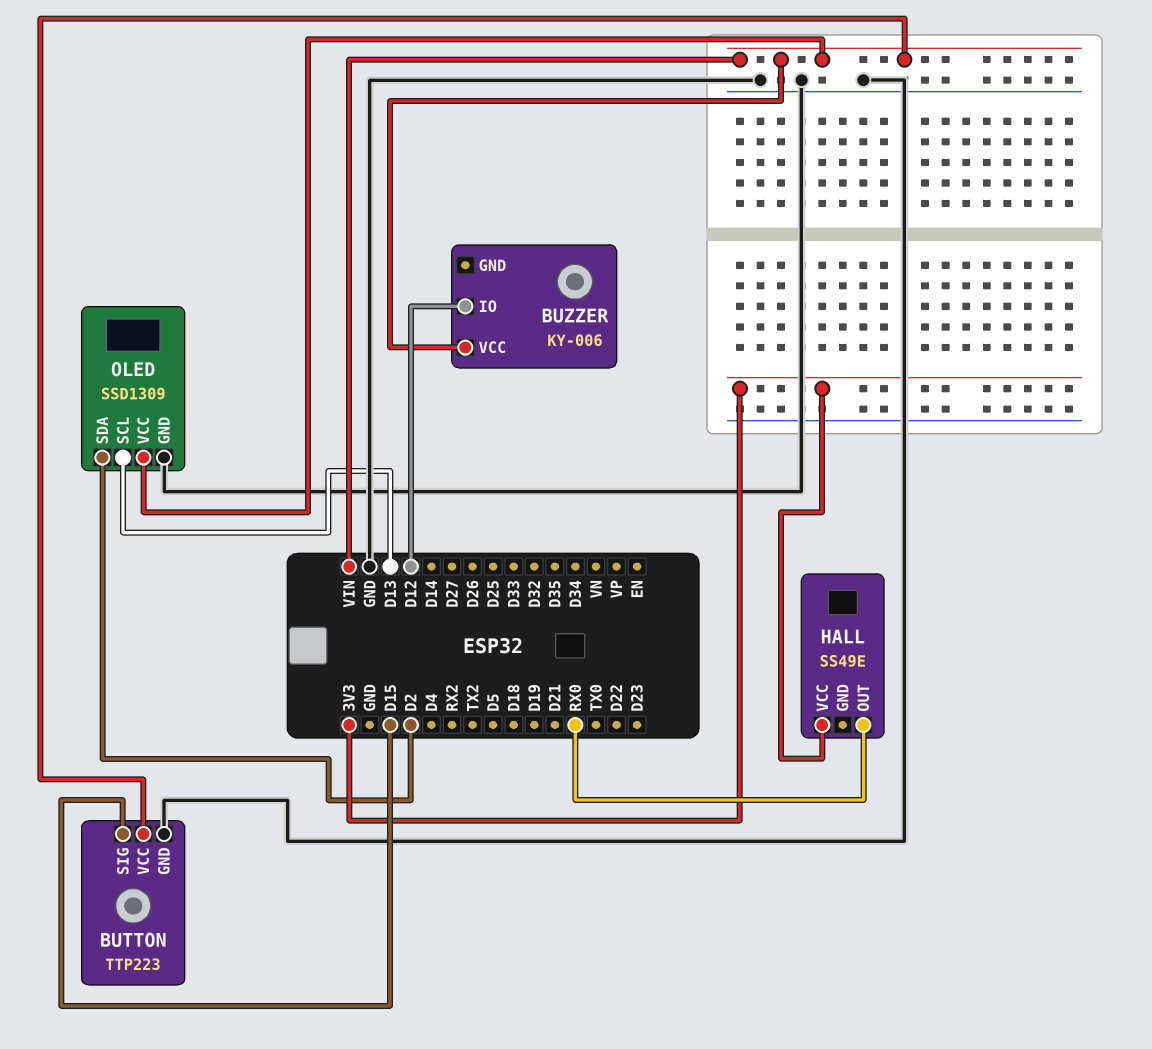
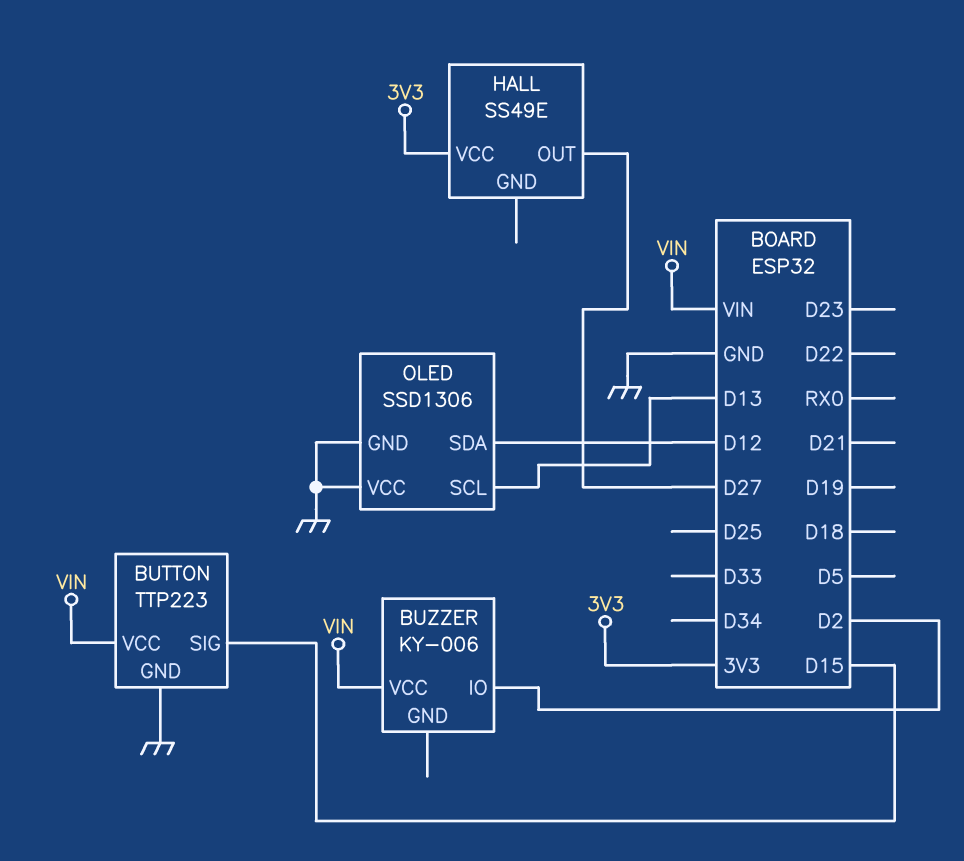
BUZZER pin IO: D12 -> D2
HALL pin OUT: RX0 -> D27
OLED: SSD1309 -> SSD1306
OLED pin SDA: D2 -> D12
OLED pin VCC: VIN -> GND

